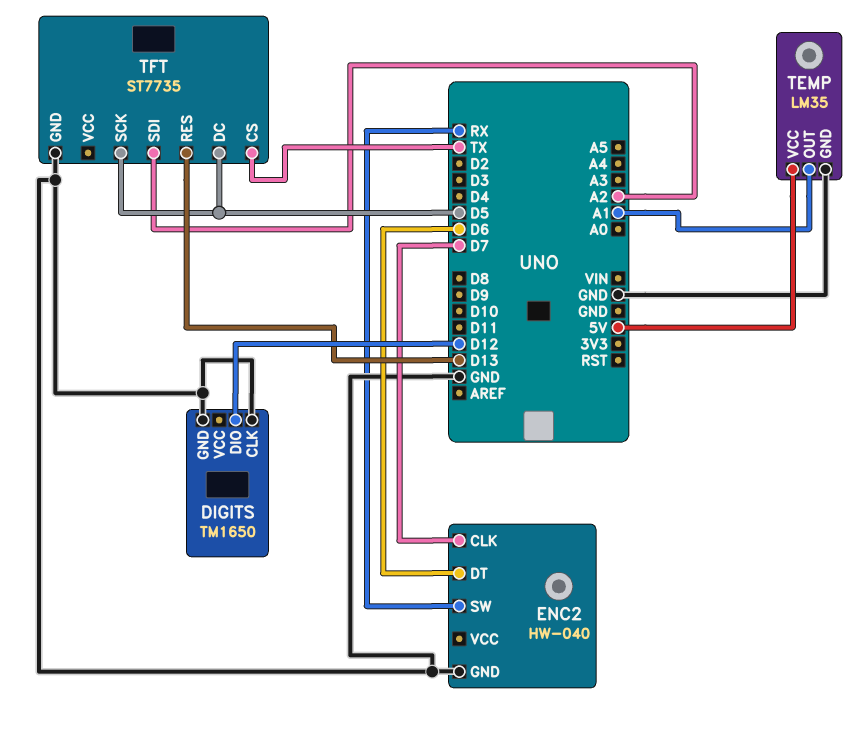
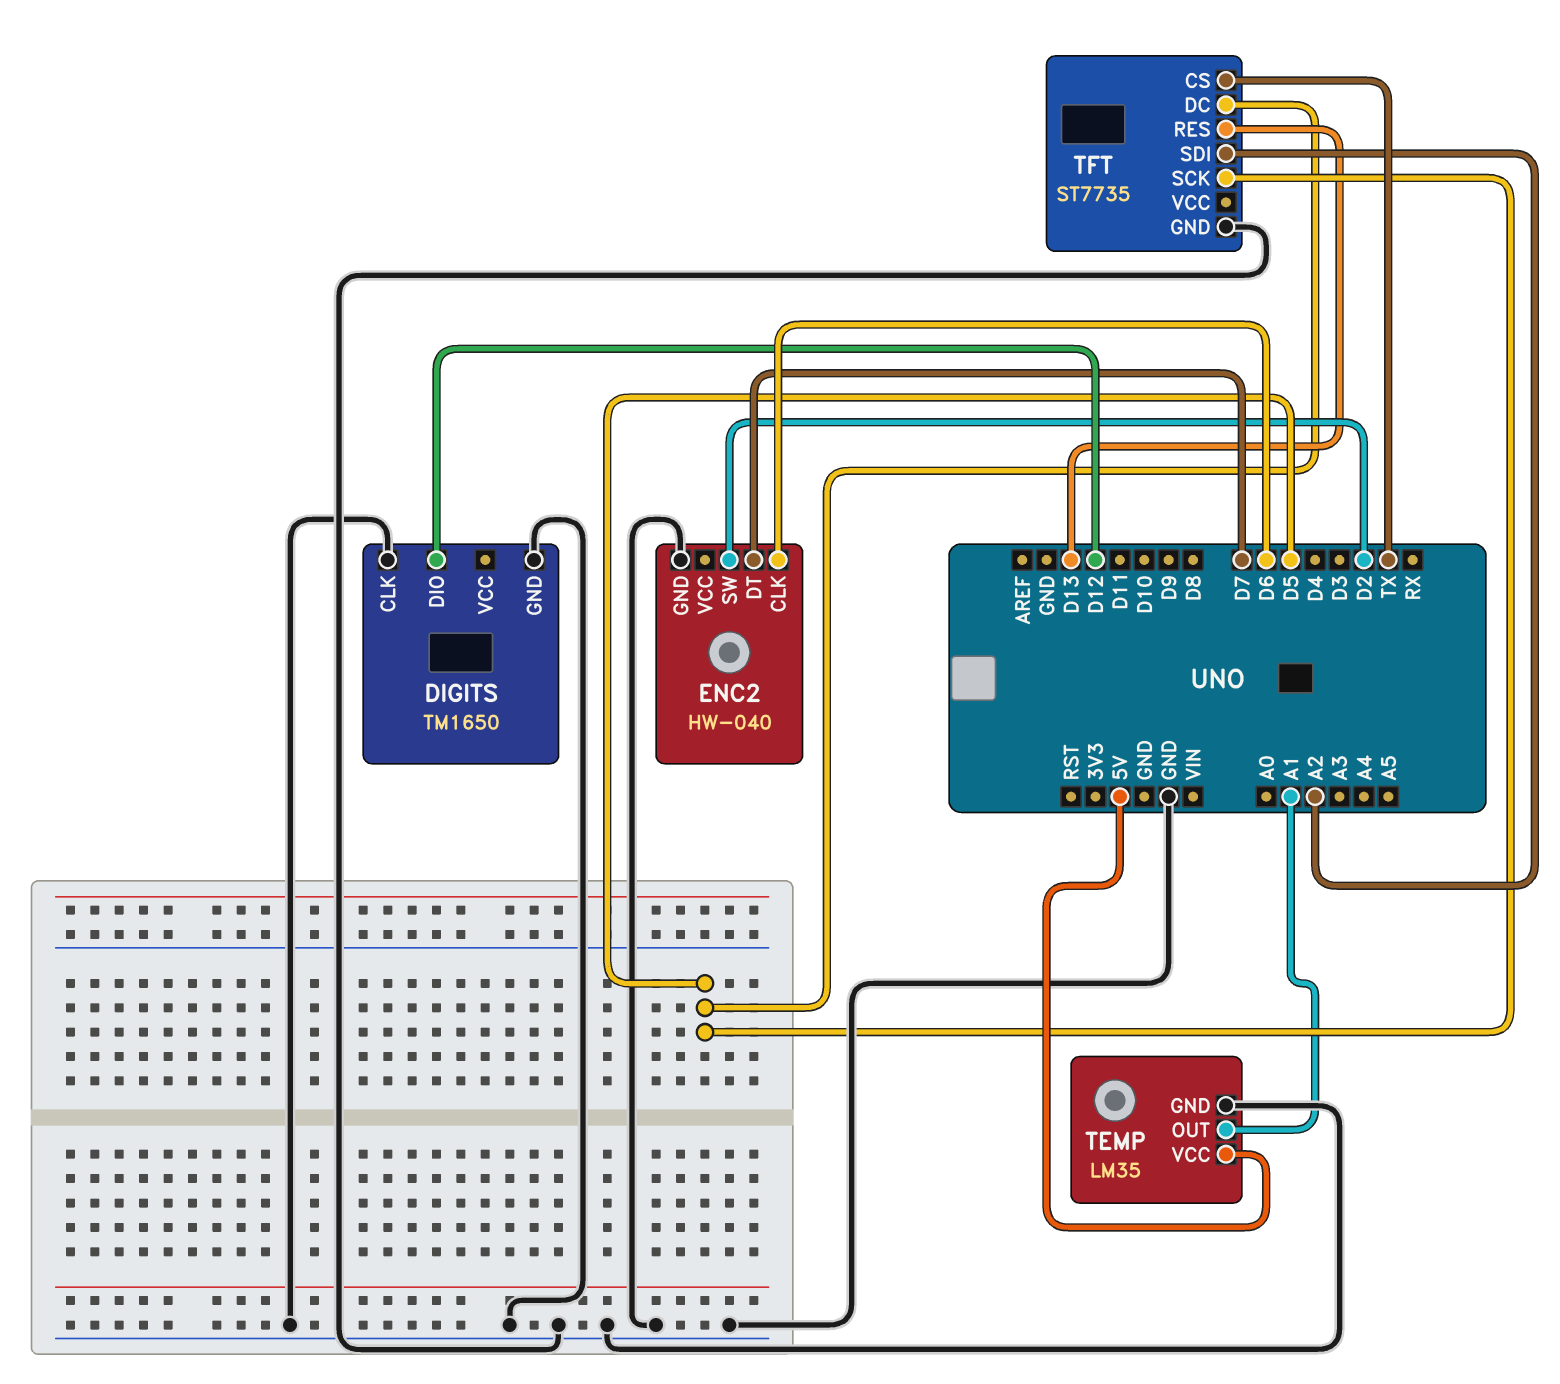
ENC2 pin CLK: D7 -> D6
ENC2 pin DT: D6 -> D7
ENC2 pin SW: RX -> D2

